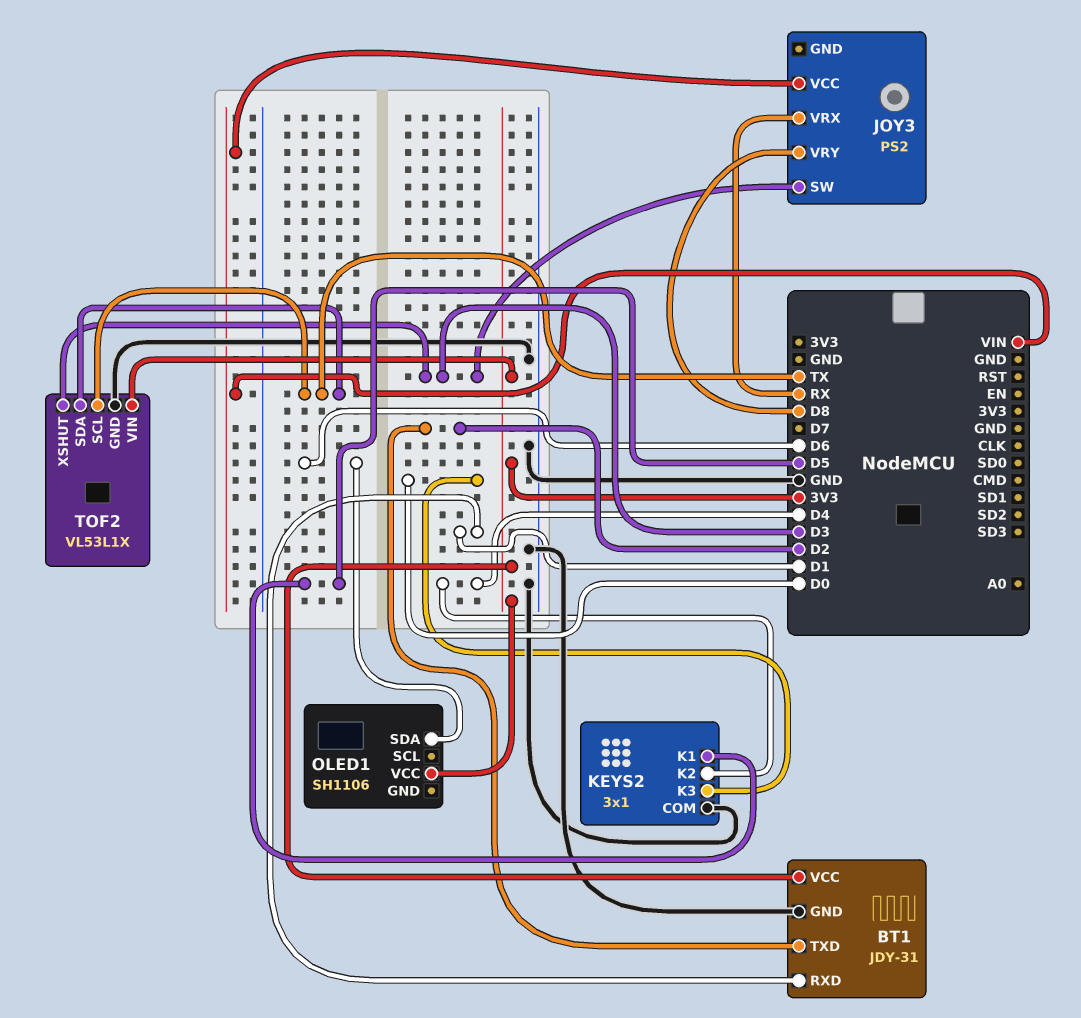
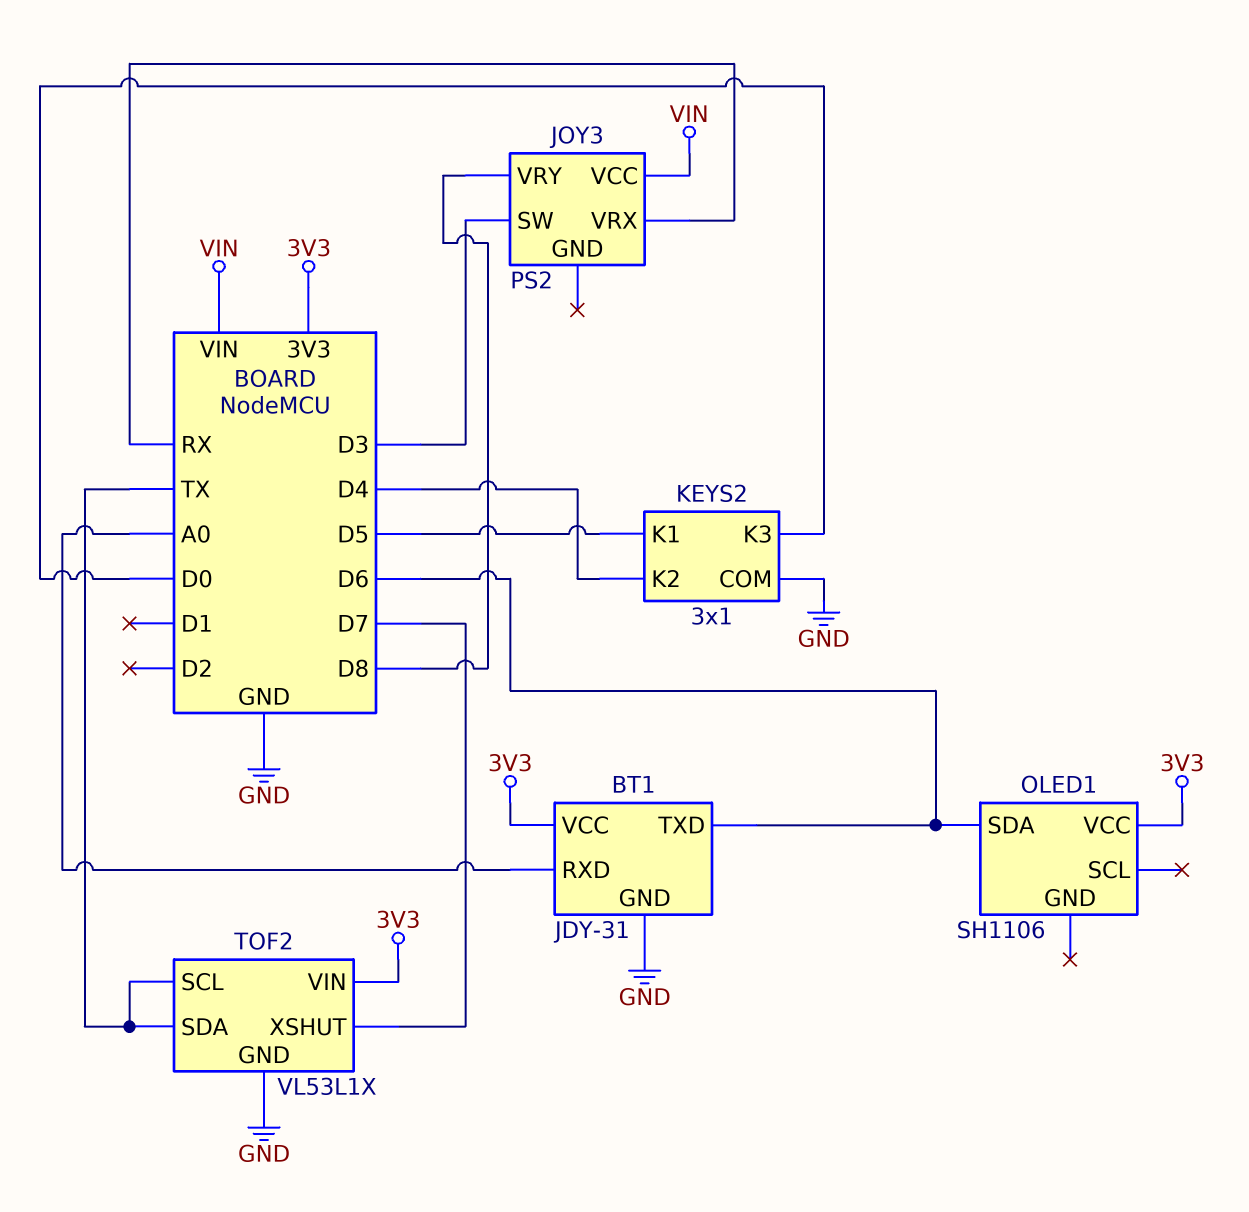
BT1 pin RXD: D1 -> A0
BT1 pin TXD: D2 -> D6
TOF2 pin XSHUT: D3 -> D7

